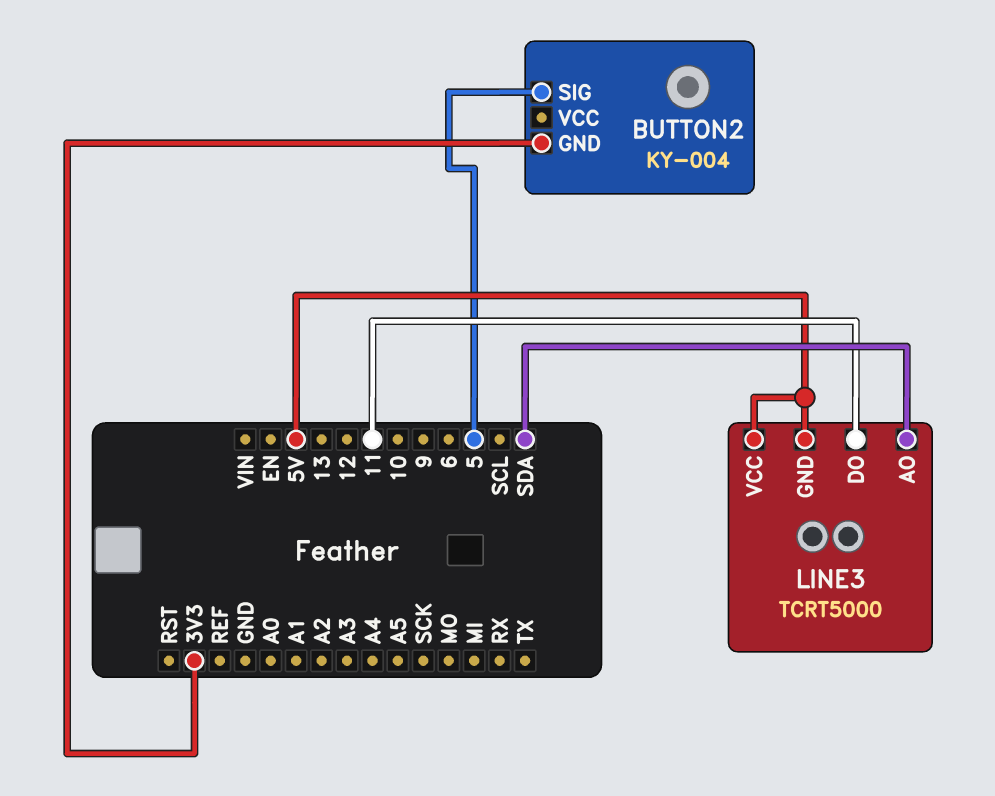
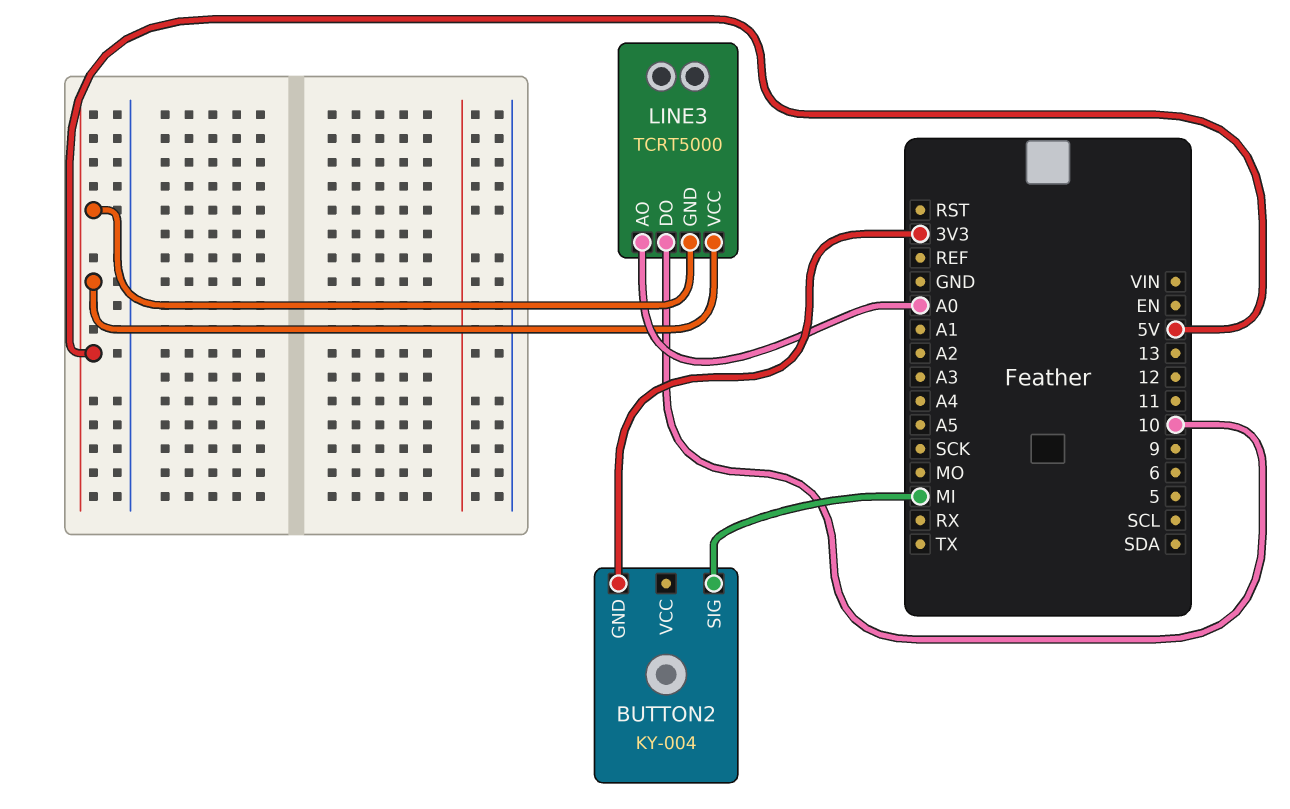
BUTTON2 pin SIG: 5 -> MI
LINE3 pin AO: SDA -> A0
LINE3 pin DO: 11 -> 10

